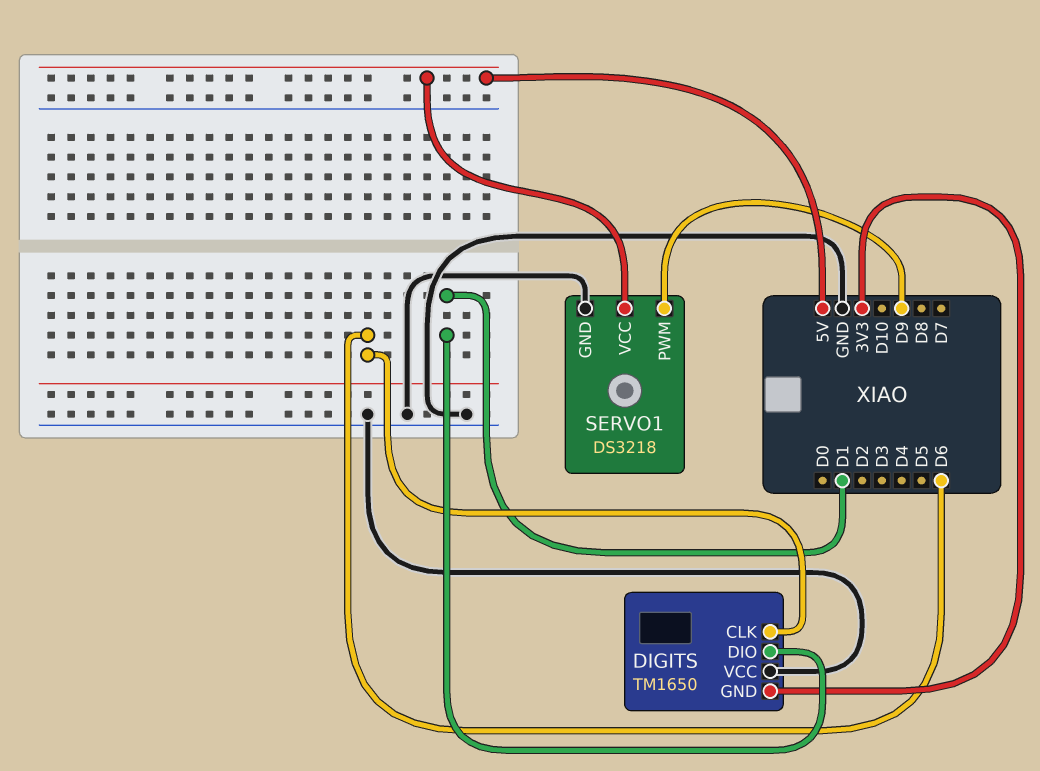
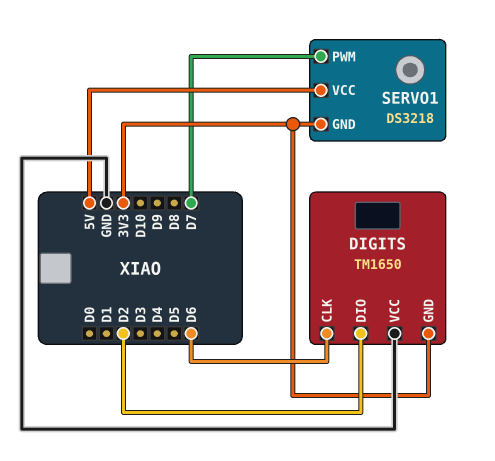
DIGITS pin DIO: D1 -> D2
SERVO1 pin GND: GND -> 3V3
SERVO1 pin PWM: D9 -> D7

